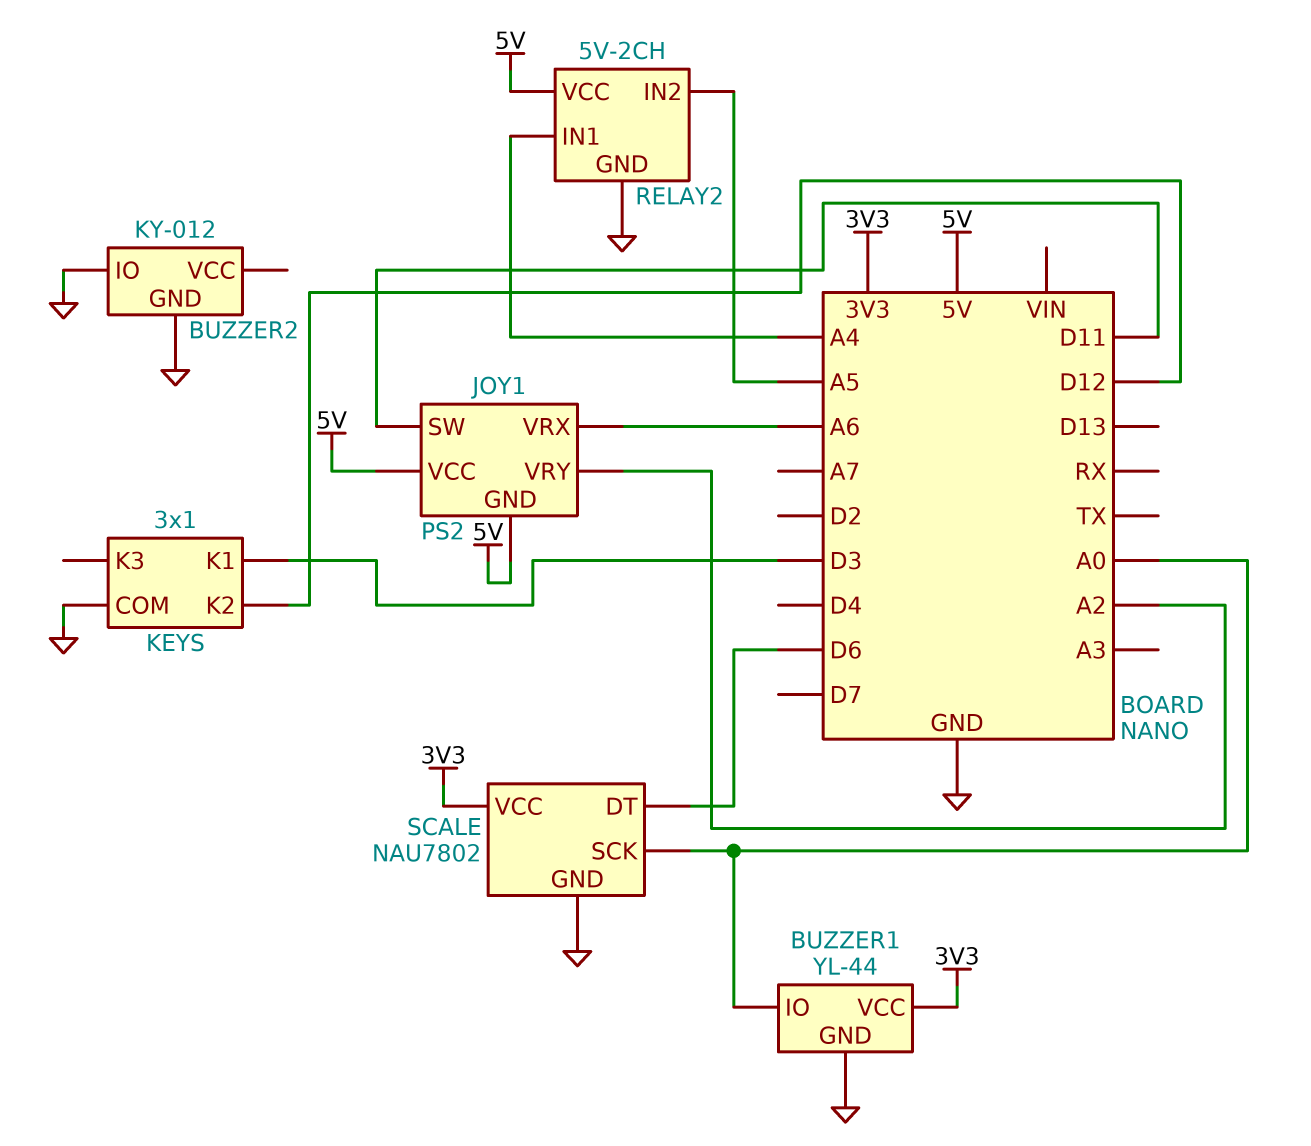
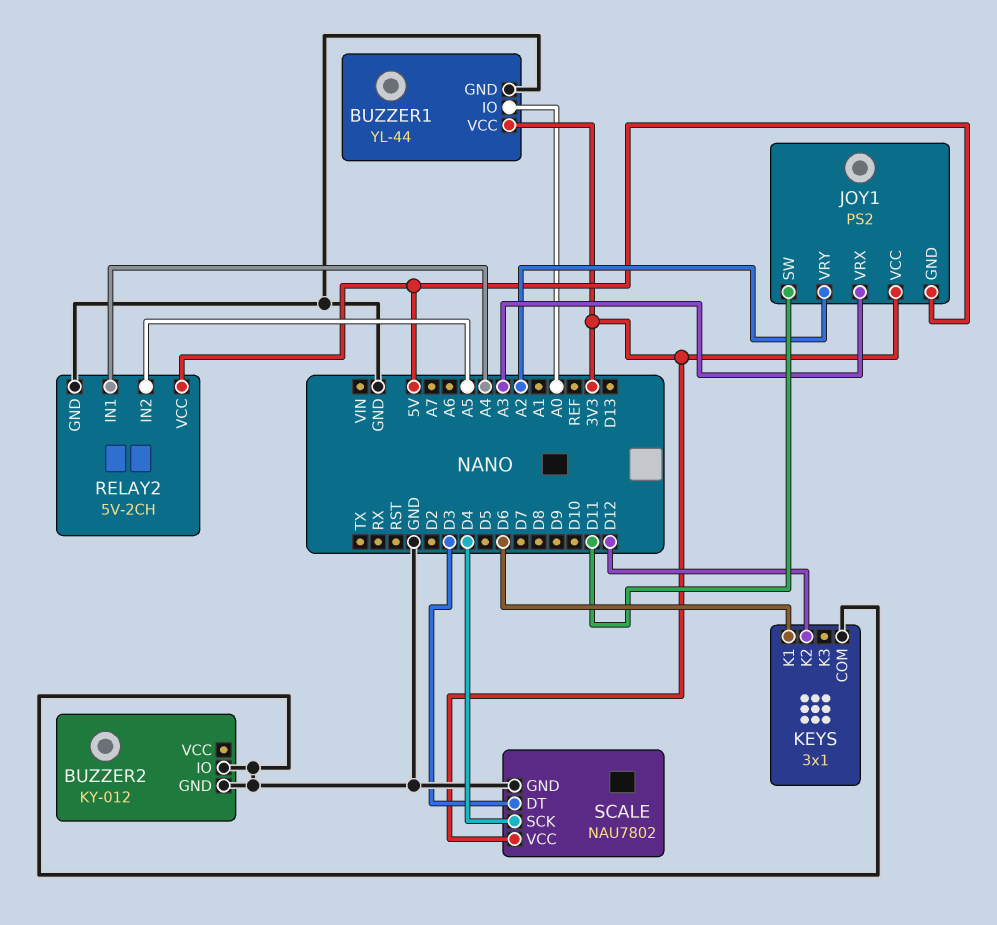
JOY1 pin VCC: 5V -> 3V3
JOY1 pin VRX: A6 -> A3
KEYS pin K1: D3 -> D6
SCALE pin DT: D6 -> D3
SCALE pin SCK: A0 -> D4

